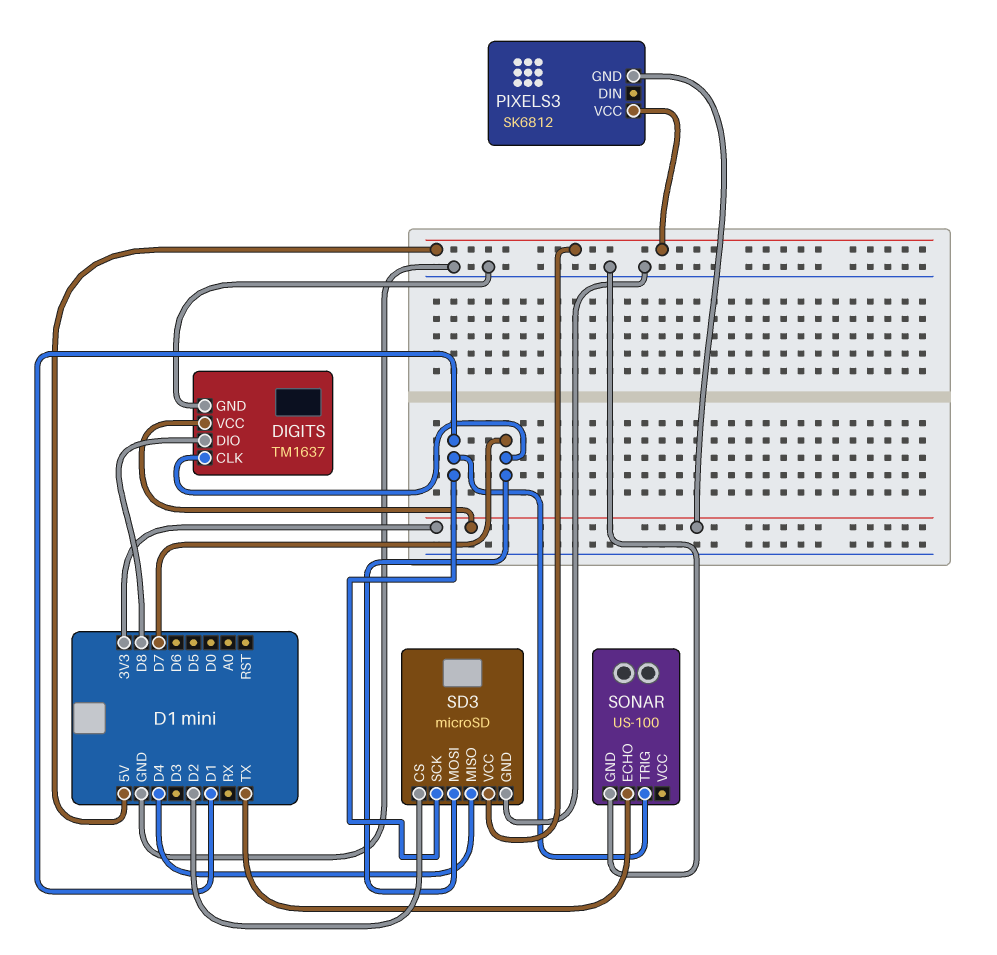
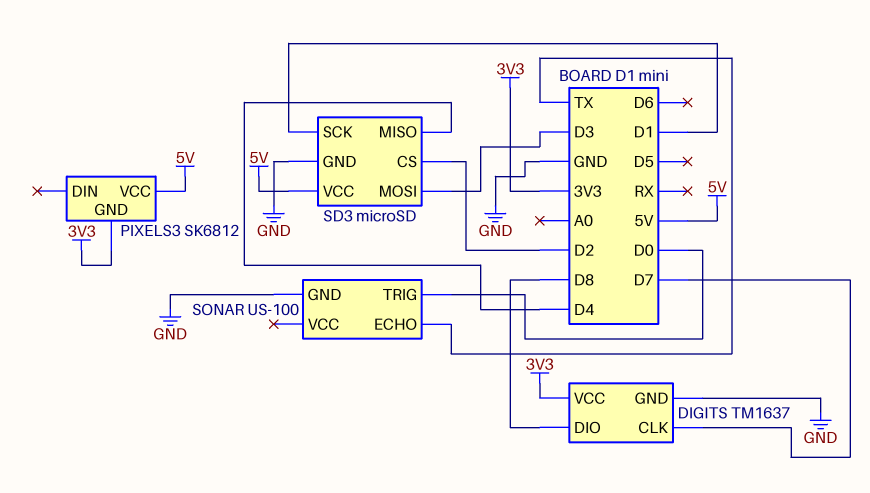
SD3 pin MOSI: D7 -> D3
SONAR pin TRIG: D1 -> D0

